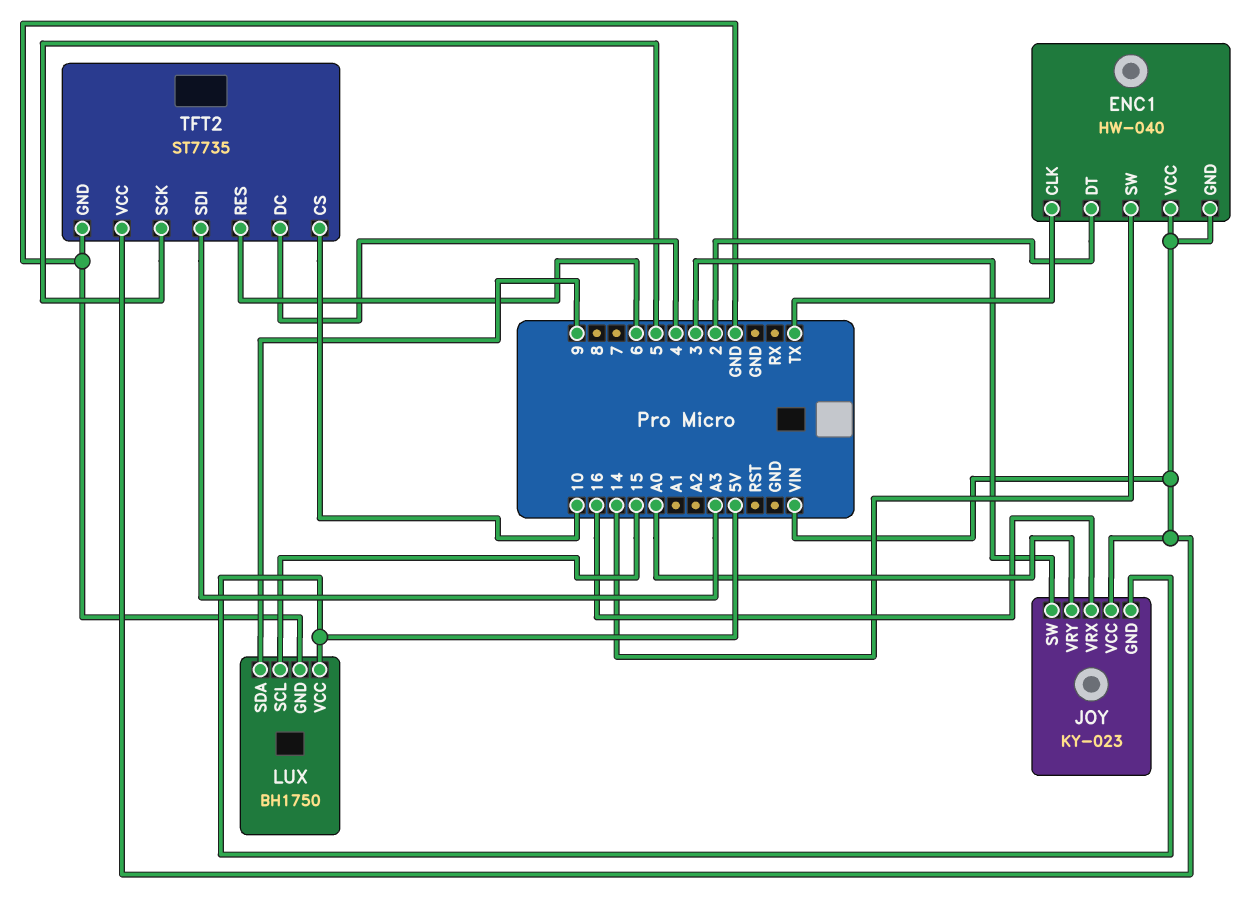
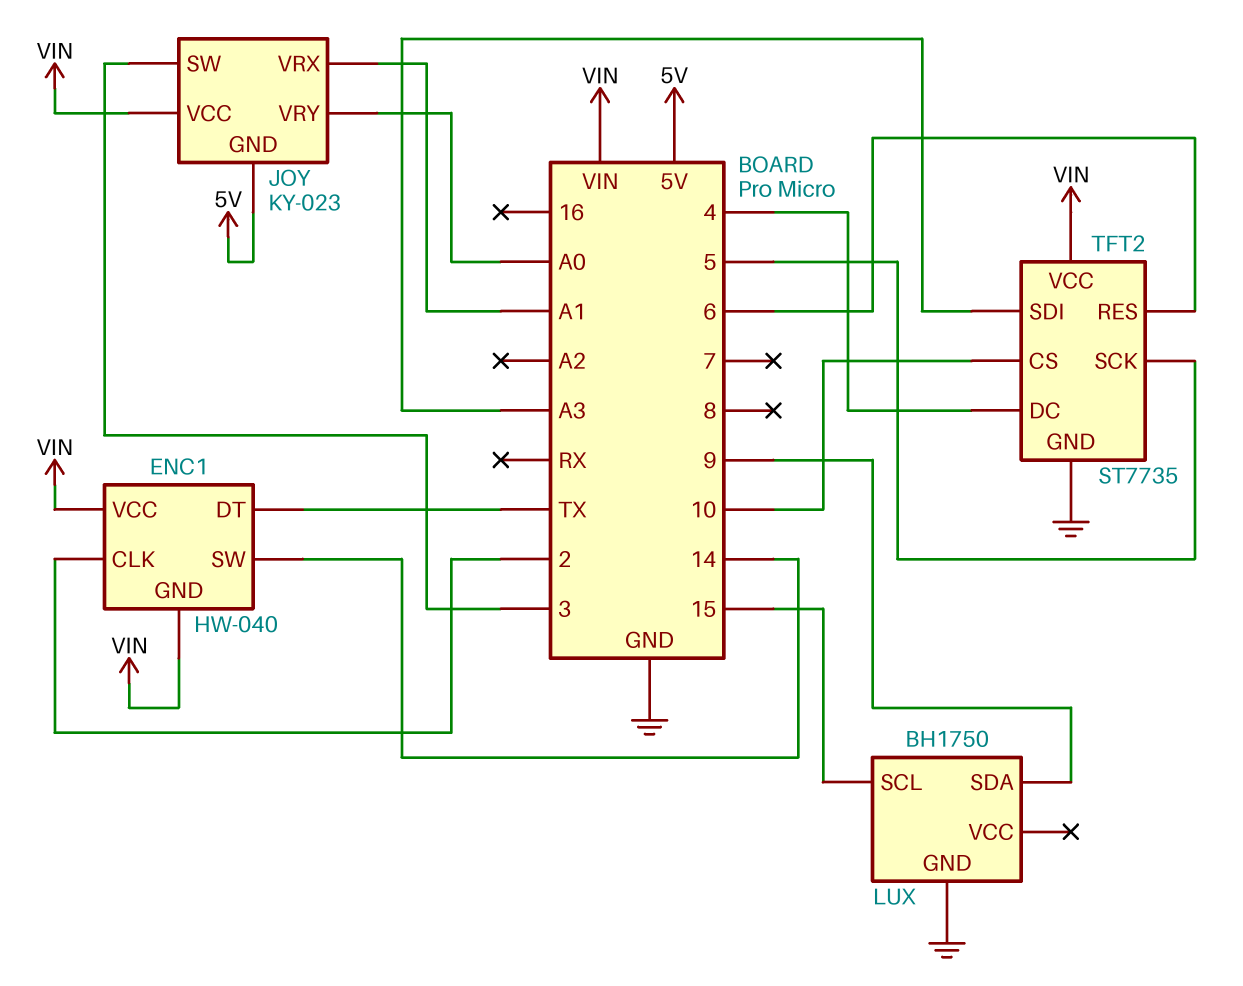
ENC1 pin CLK: TX -> 2
ENC1 pin DT: 2 -> TX
JOY pin VRX: 16 -> A1
LUX pin VCC: 5V -> none

